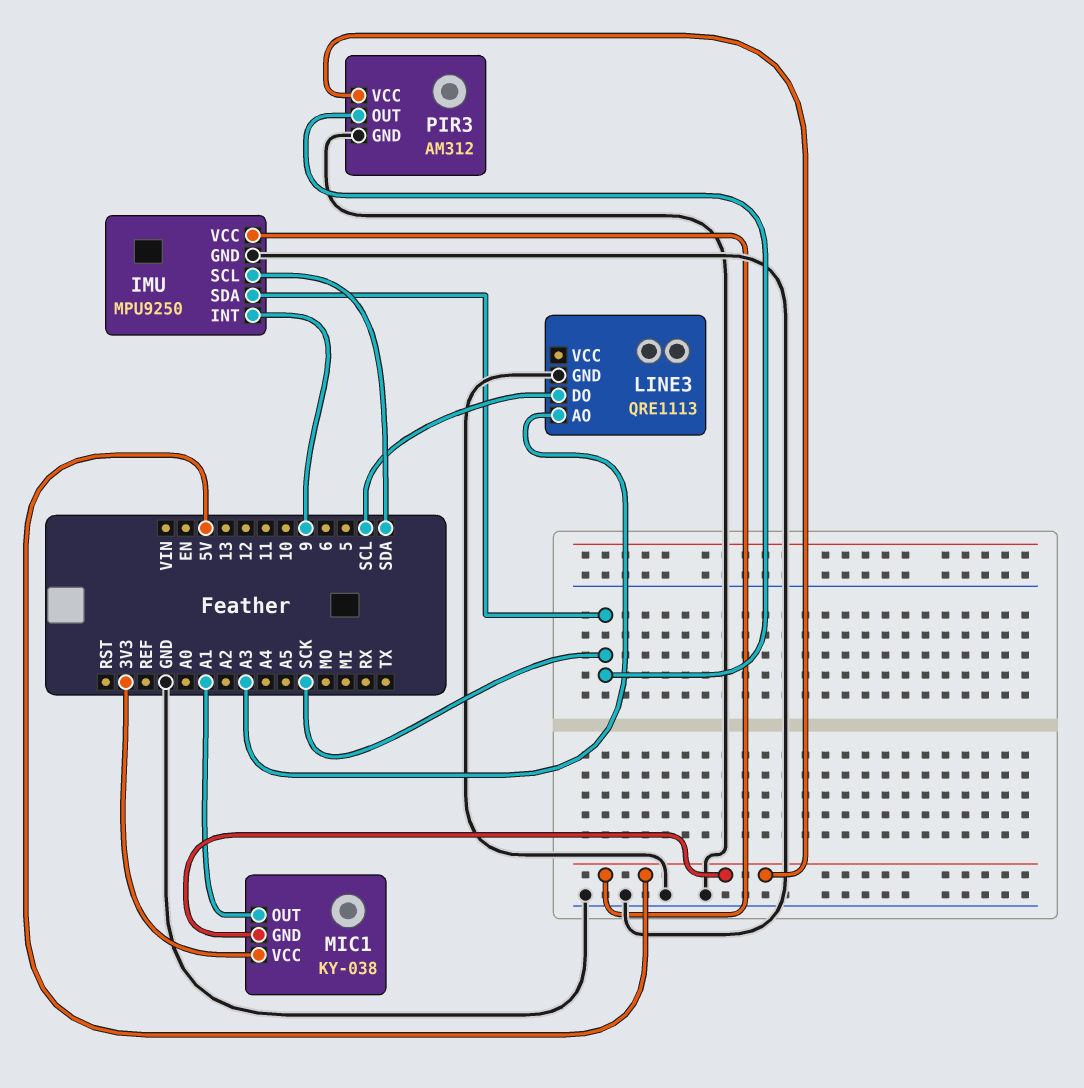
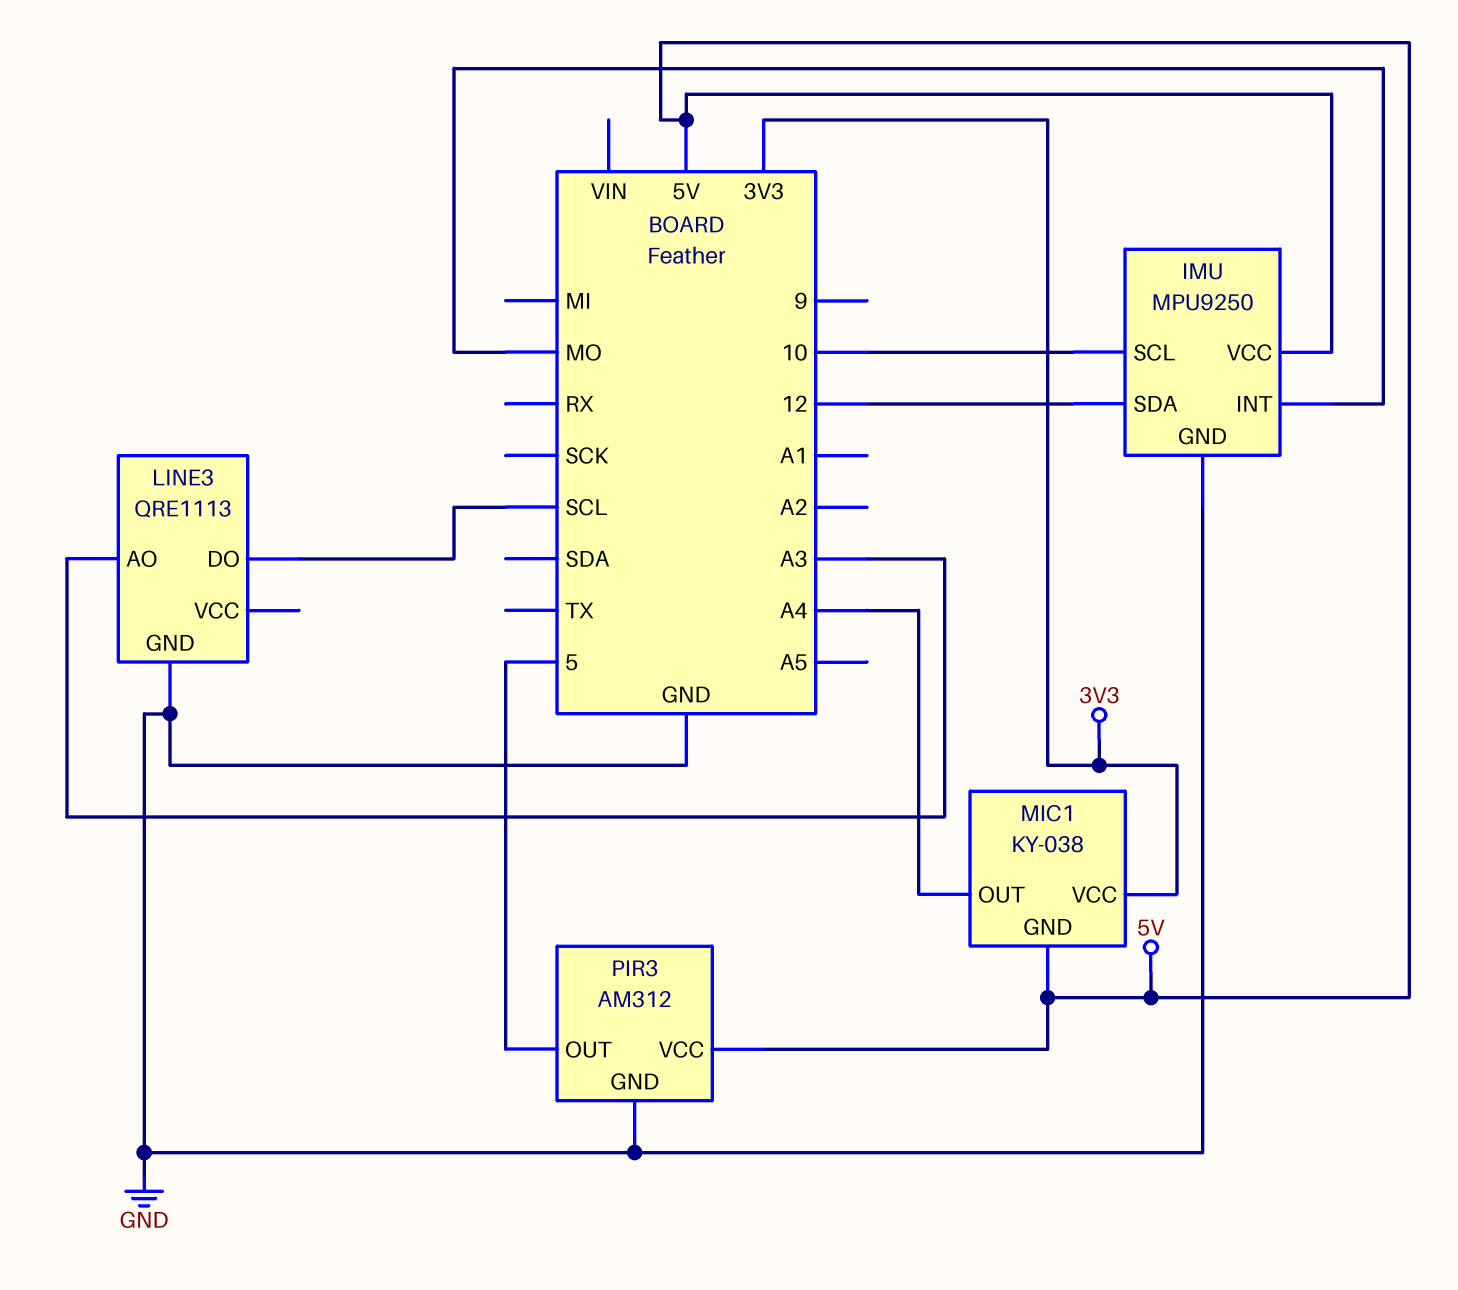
IMU pin INT: 9 -> MO
IMU pin SCL: SDA -> 10
IMU pin SDA: SCK -> 12
MIC1 pin OUT: A1 -> A4
PIR3 pin OUT: SCK -> 5

